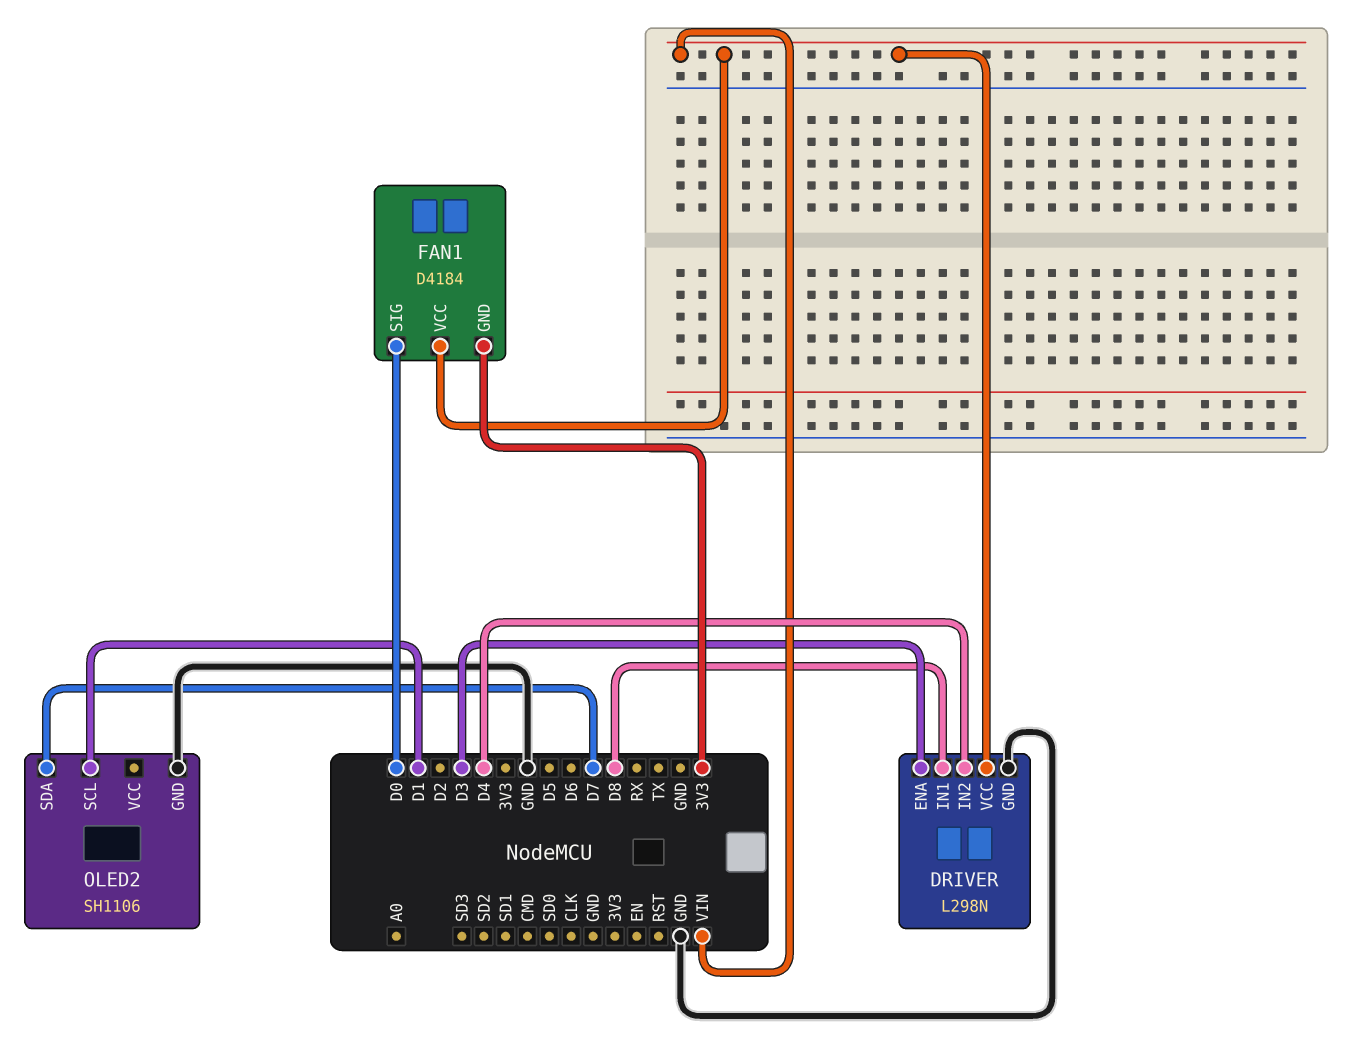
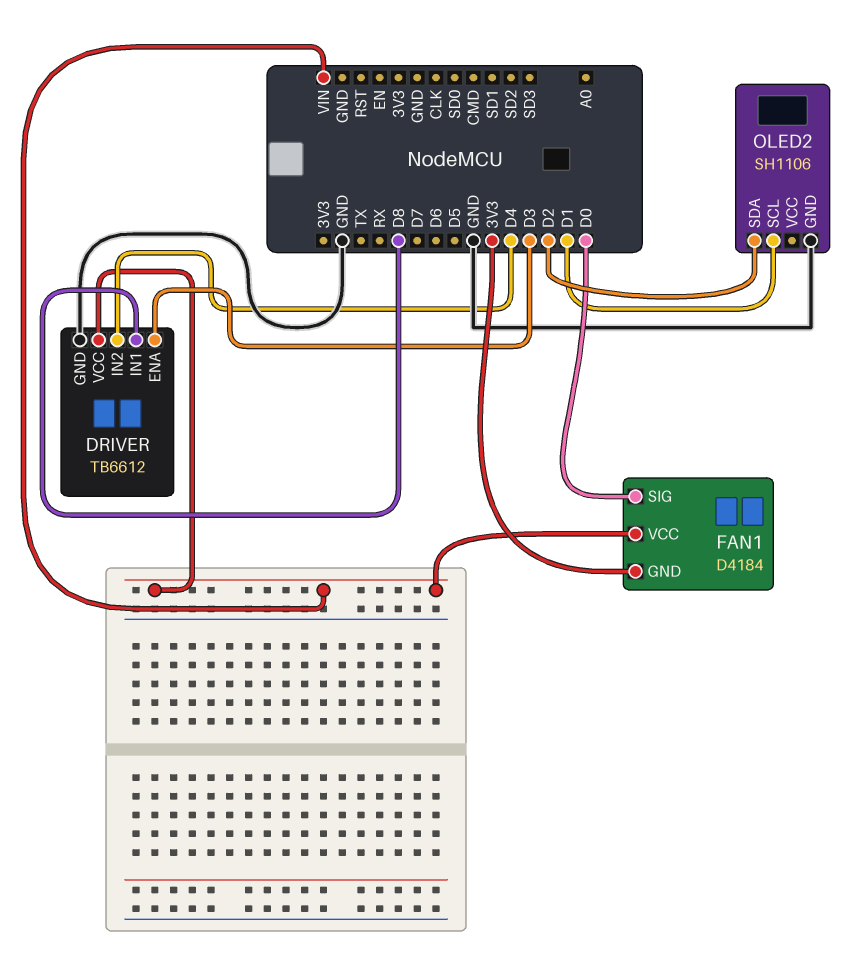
DRIVER: L298N -> TB6612
OLED2 pin SDA: D7 -> D2

